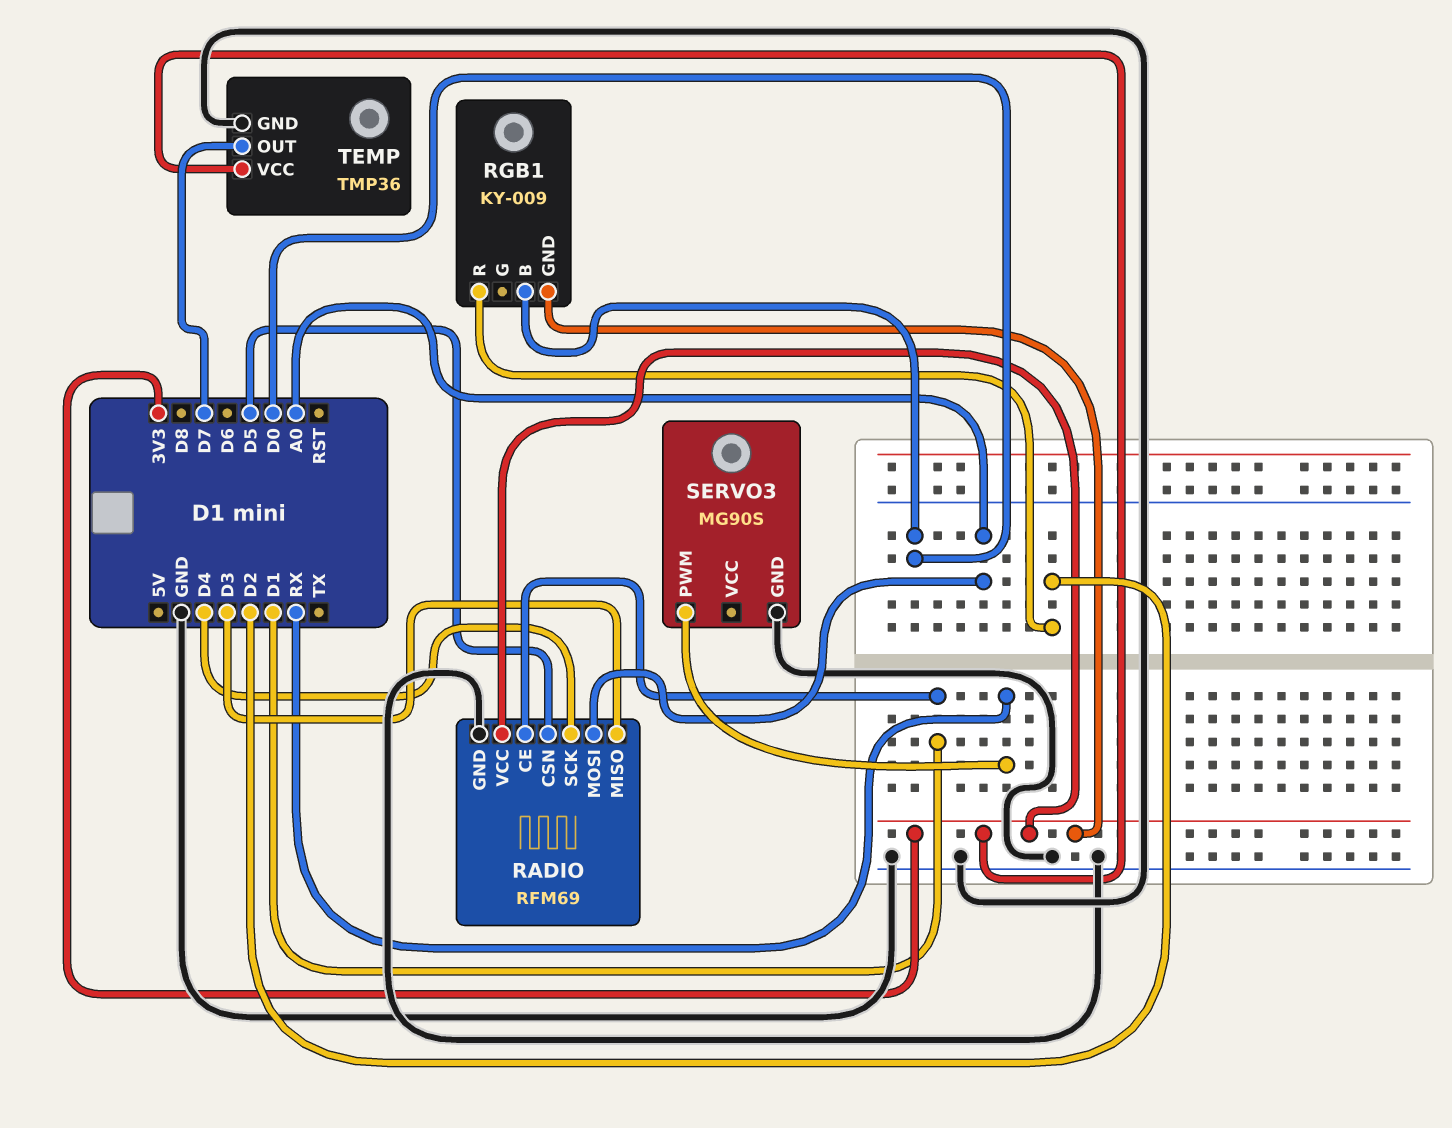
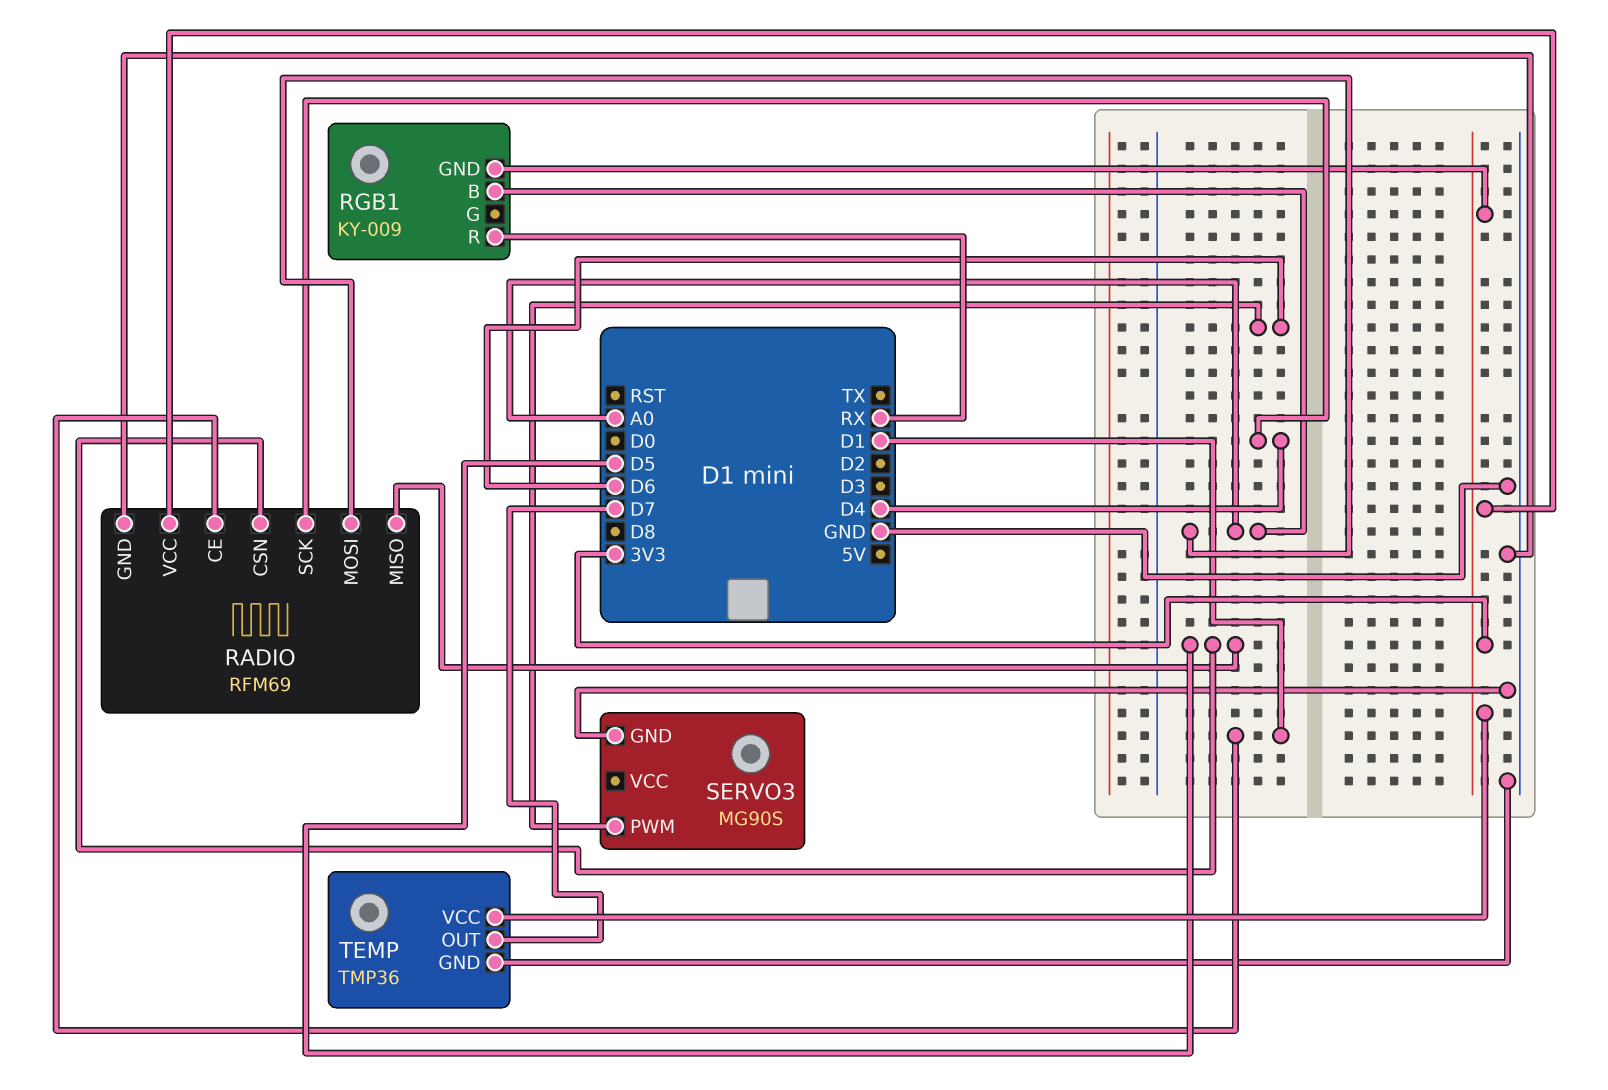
RADIO pin MISO: D3 -> D5
RGB1 pin B: D0 -> A0
RGB1 pin R: D2 -> RX
SERVO3 pin PWM: RX -> D6

